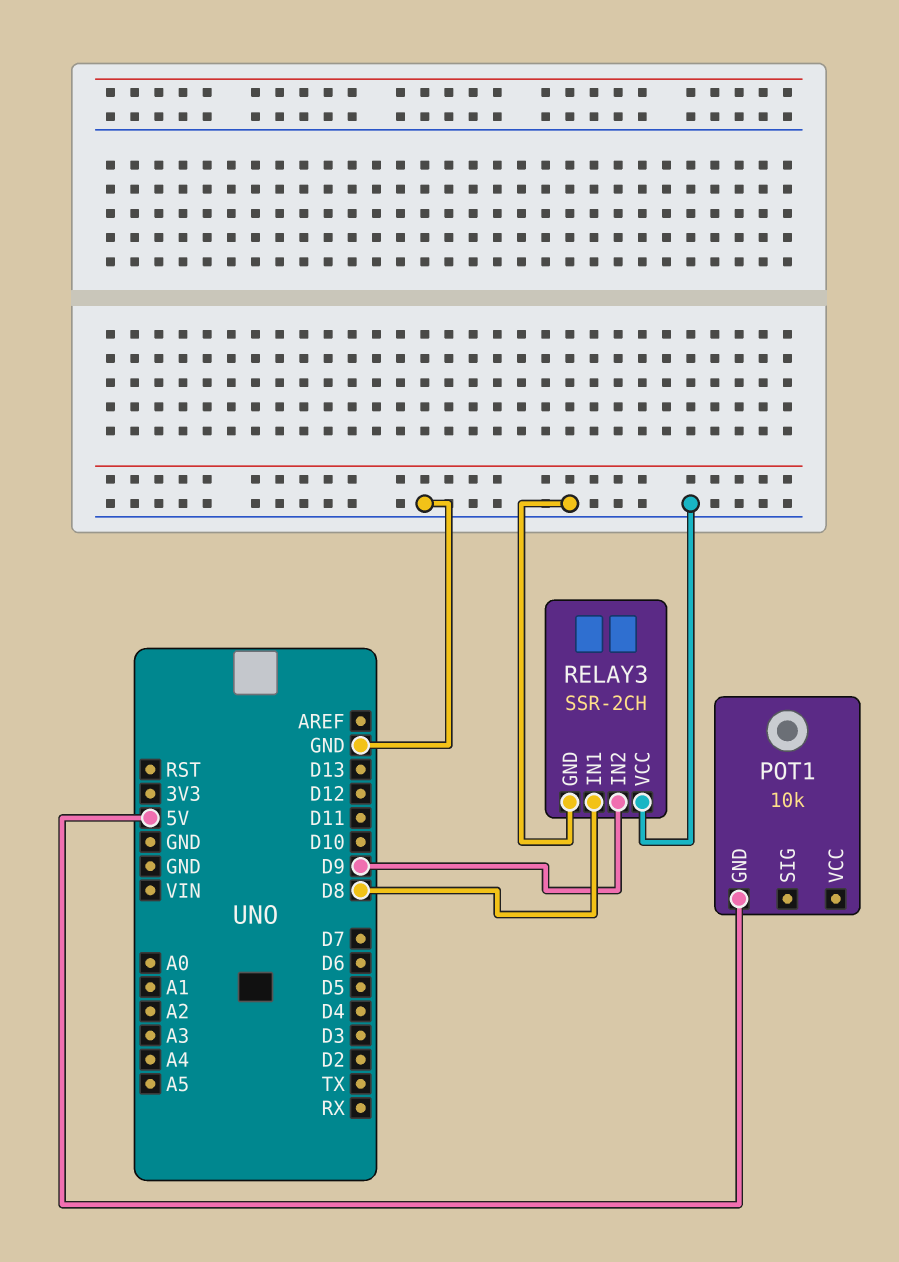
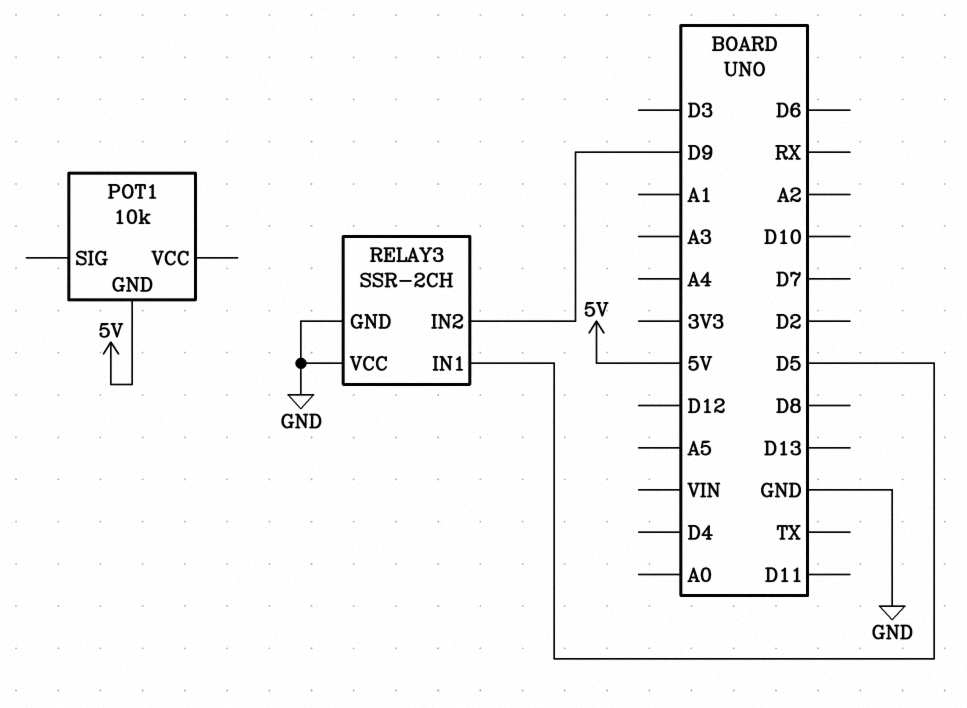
RELAY3 pin IN1: D8 -> D5

